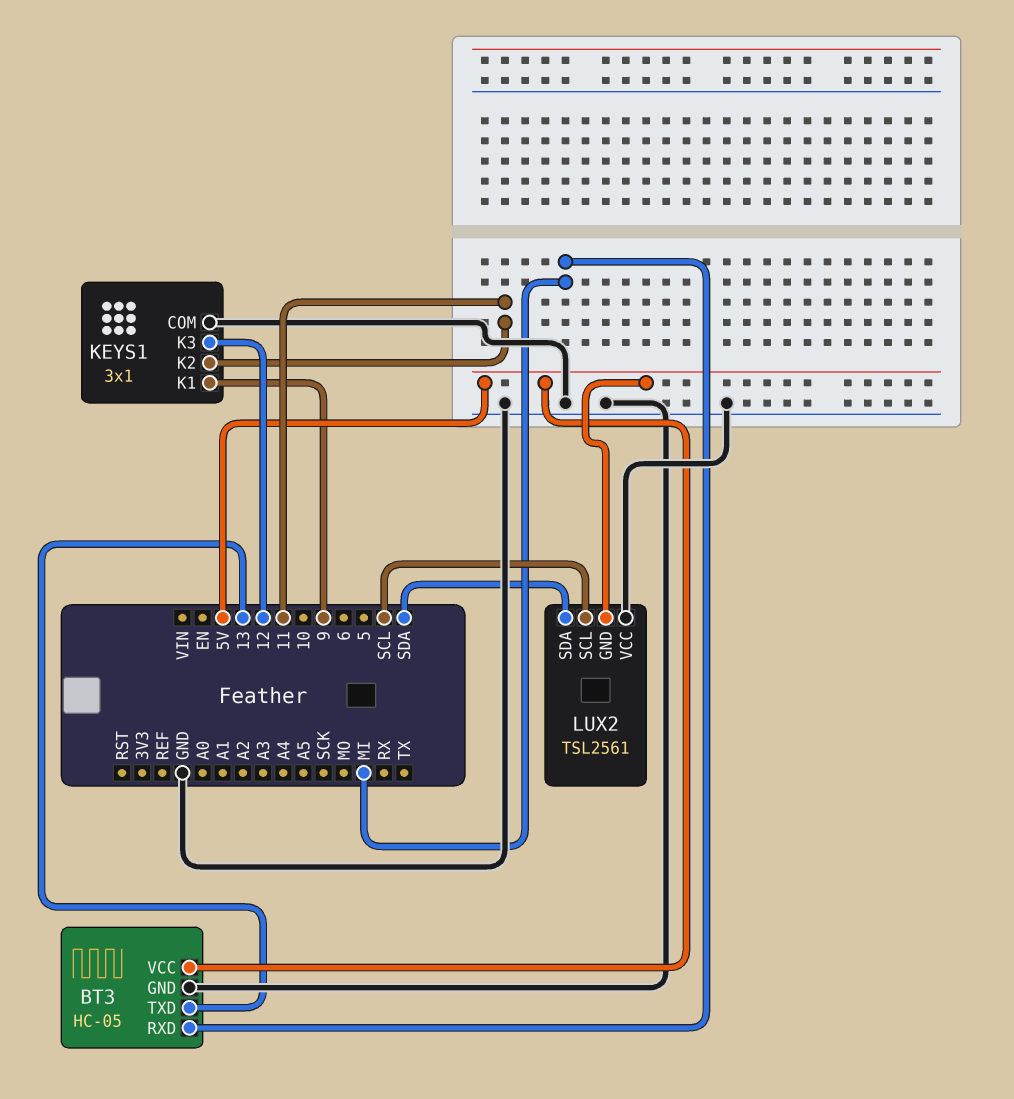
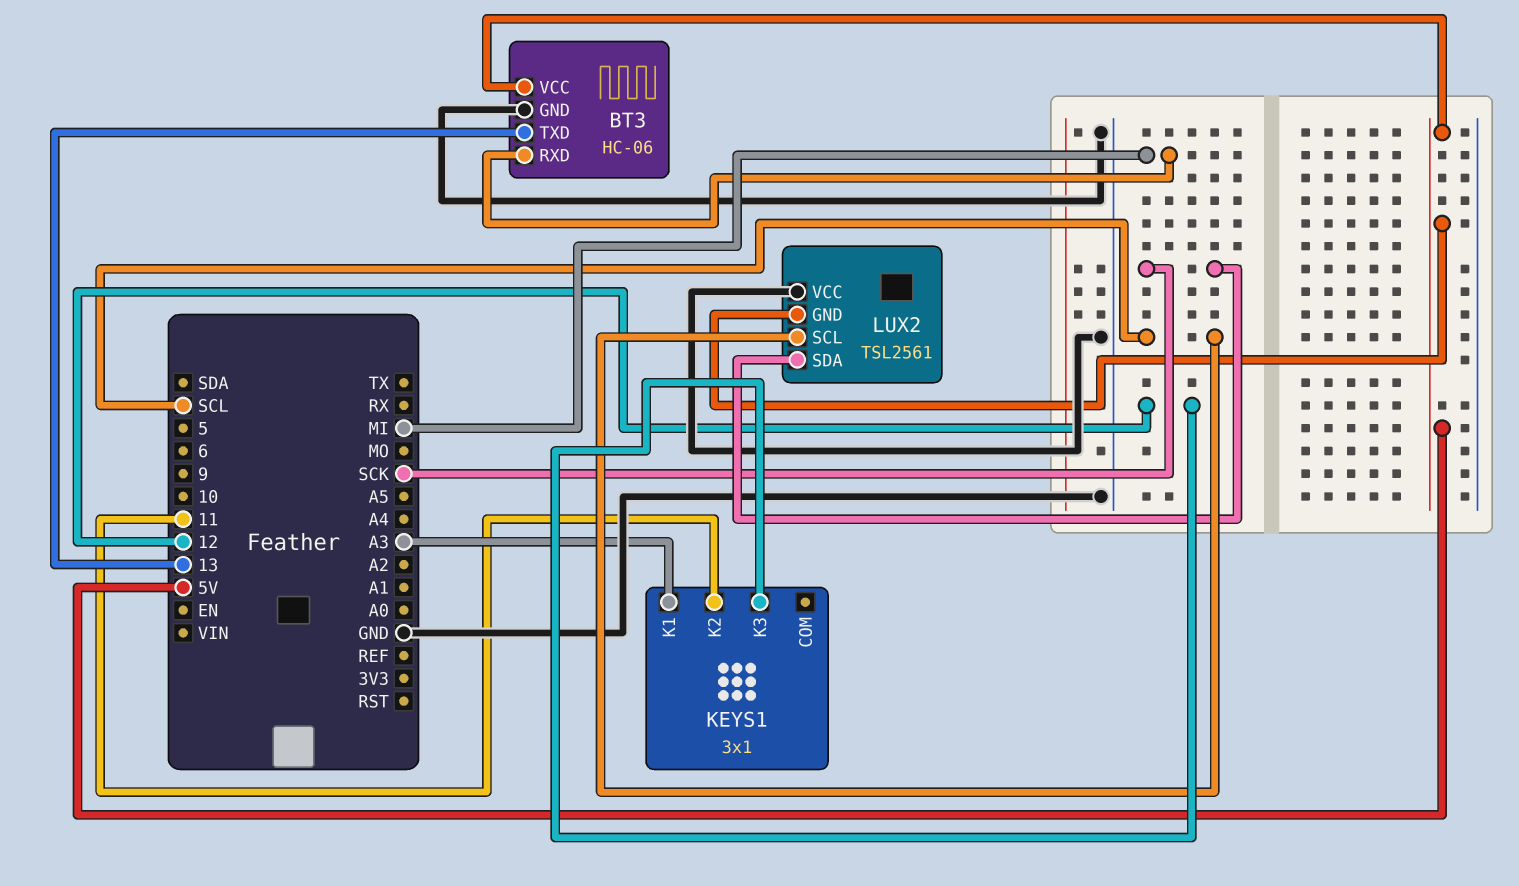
BT3: HC-05 -> HC-06
KEYS1 pin COM: GND -> none
KEYS1 pin K1: 9 -> A3
LUX2 pin SDA: SDA -> SCK

